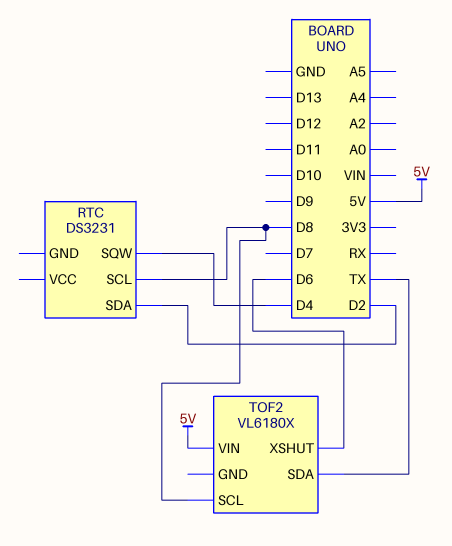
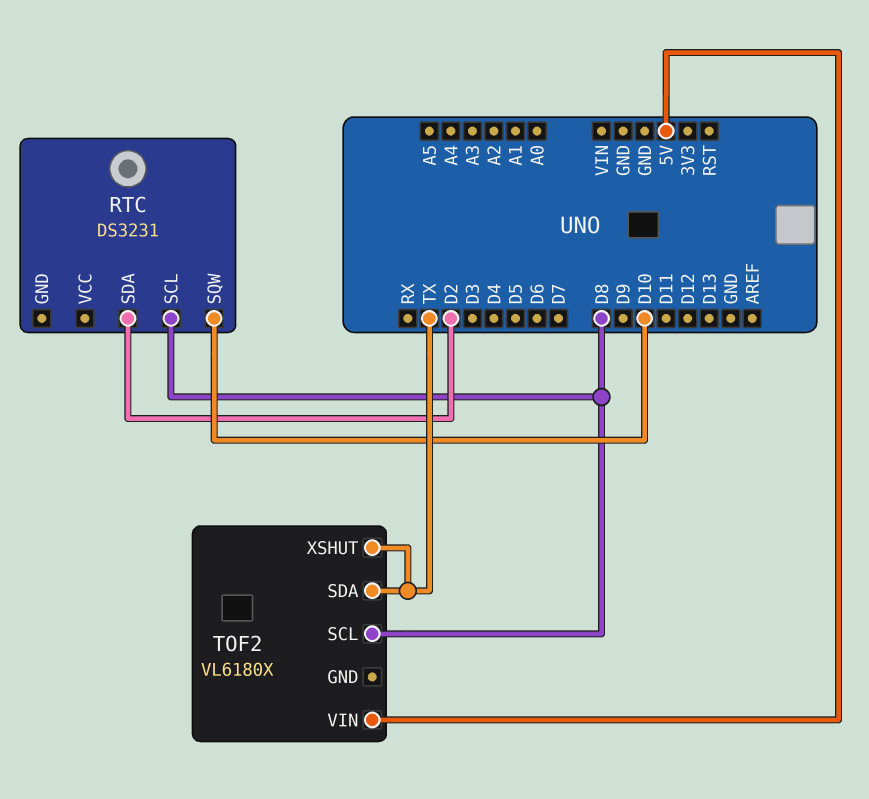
RTC pin SQW: D4 -> D10
TOF2 pin XSHUT: D6 -> TX

